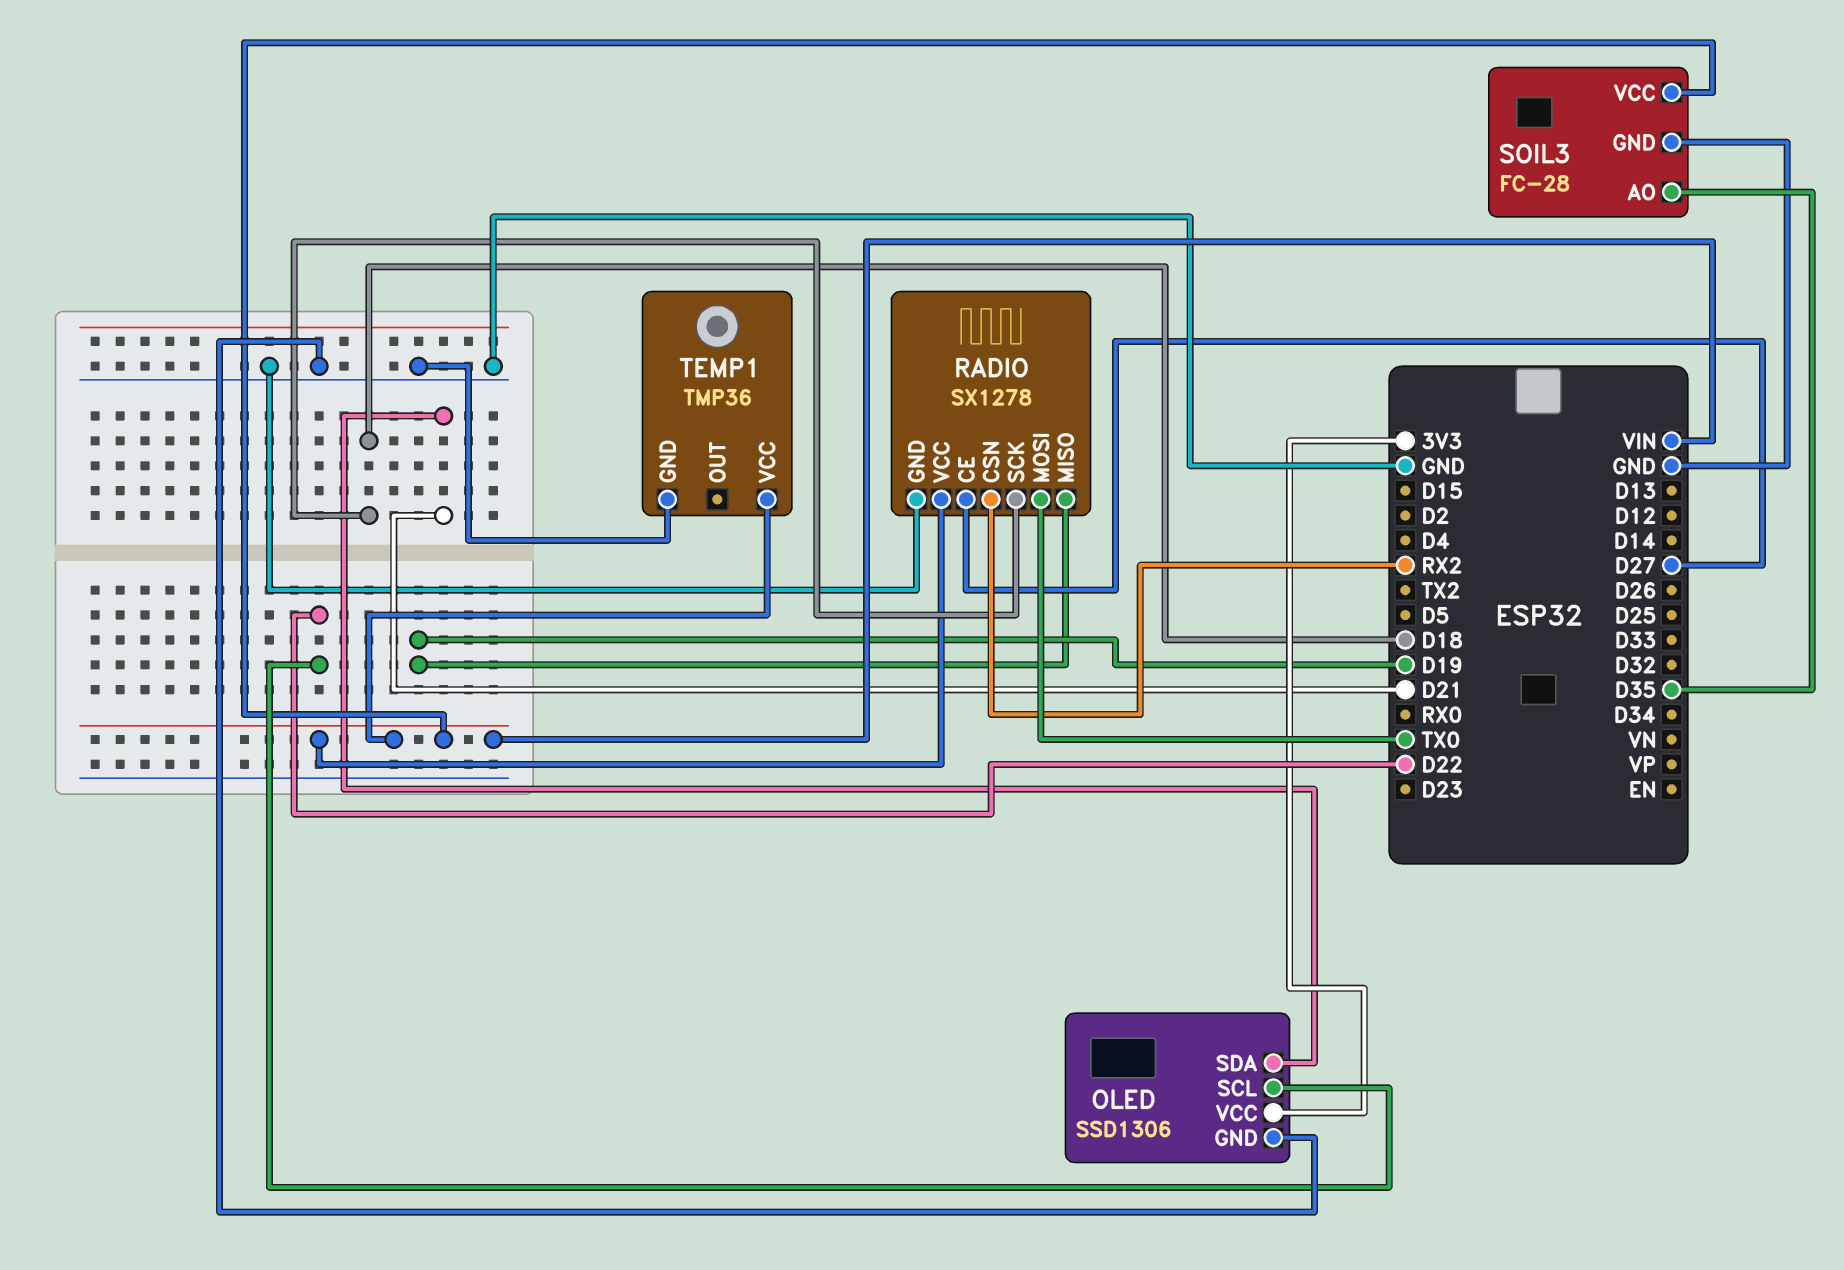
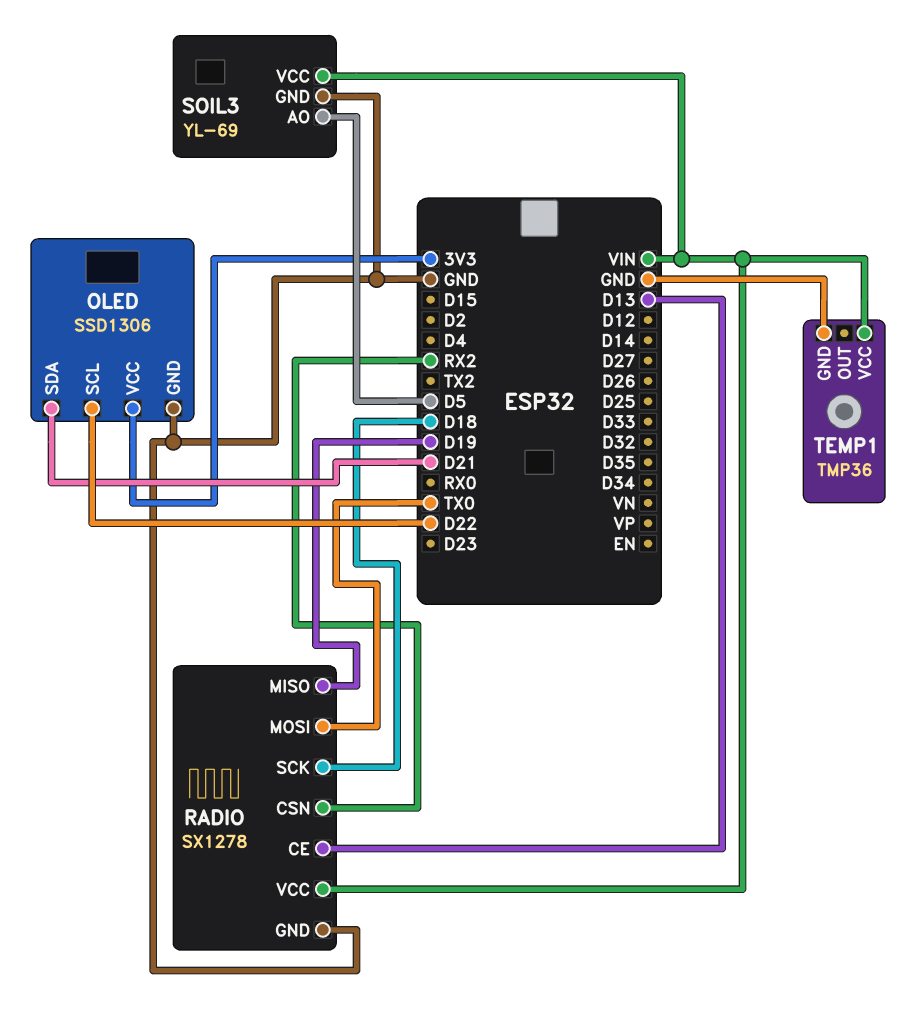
RADIO pin CE: D27 -> D13
SOIL3: FC-28 -> YL-69
SOIL3 pin AO: D35 -> D5

